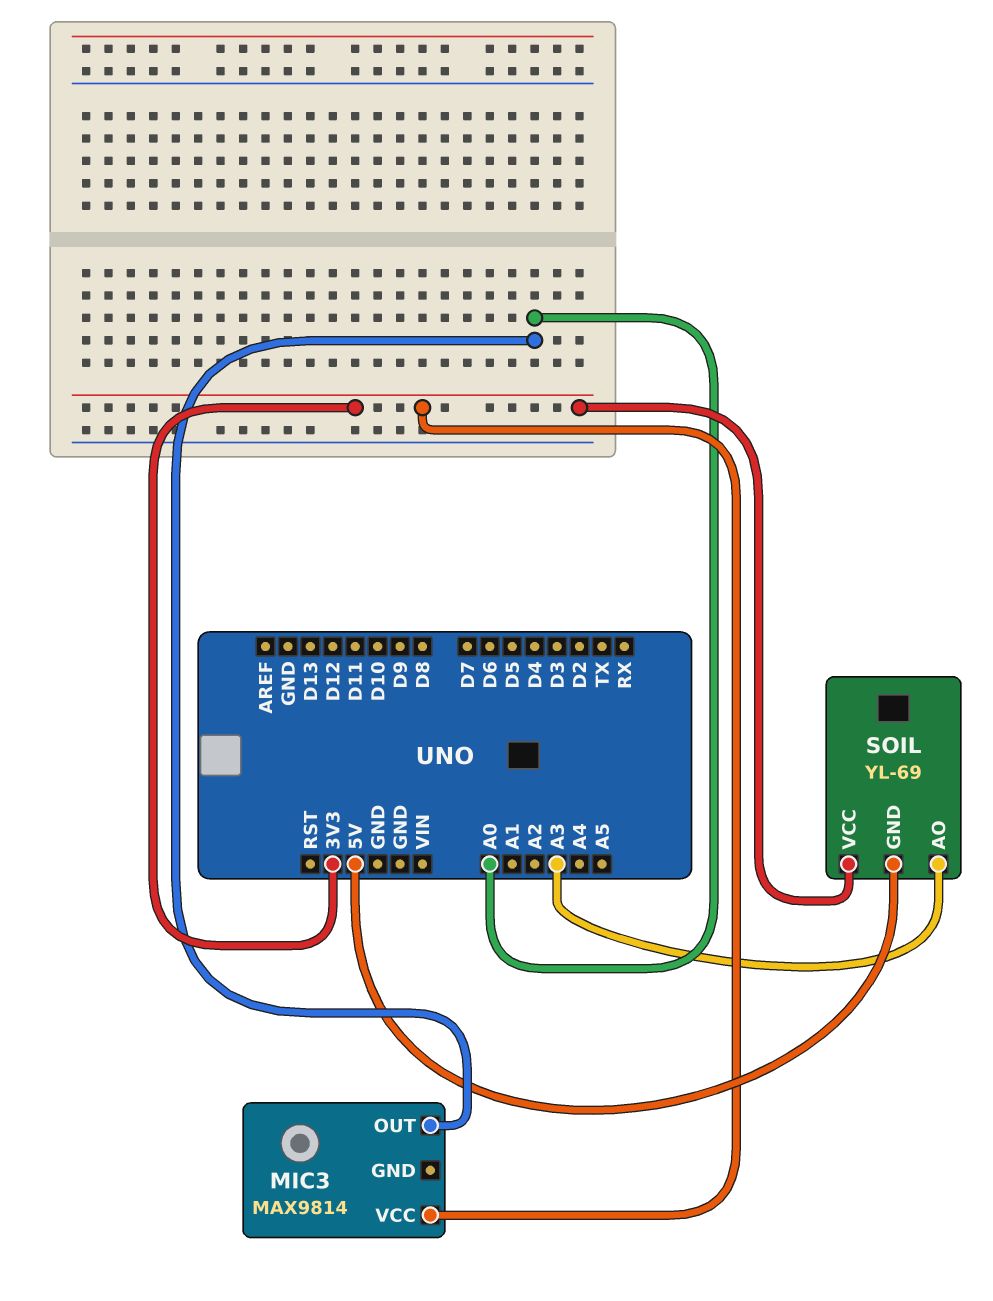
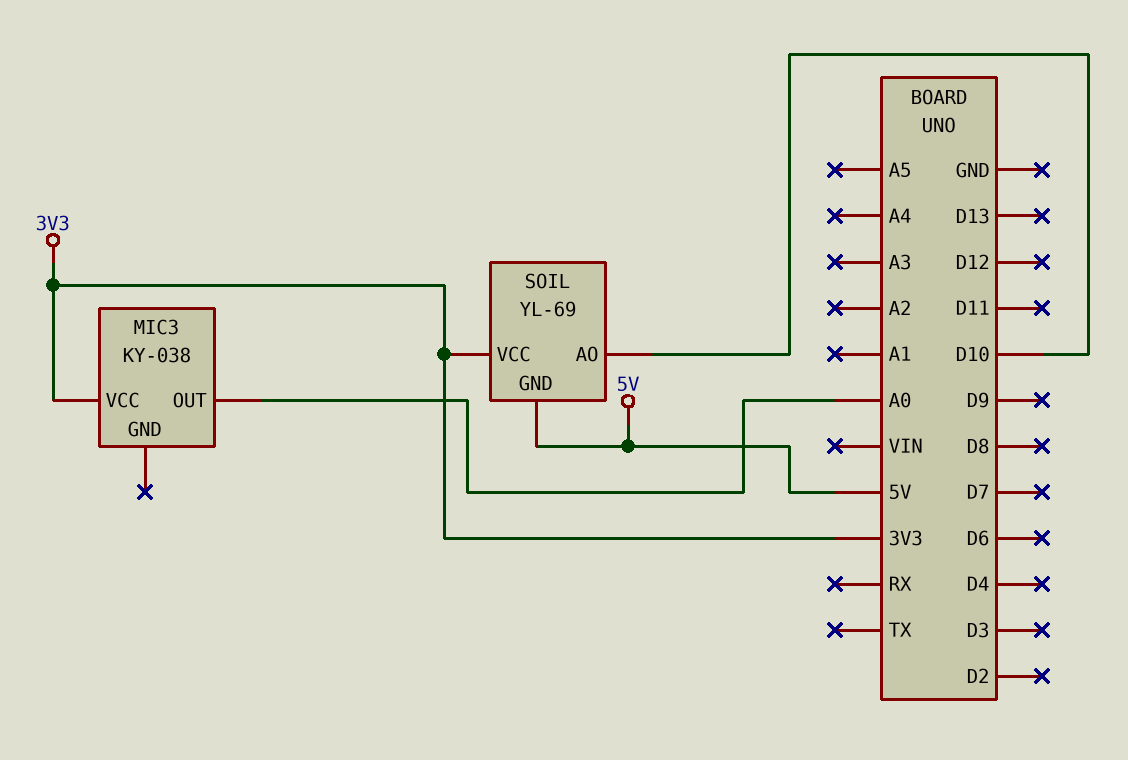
MIC3: MAX9814 -> KY-038
SOIL pin AO: A3 -> D10

